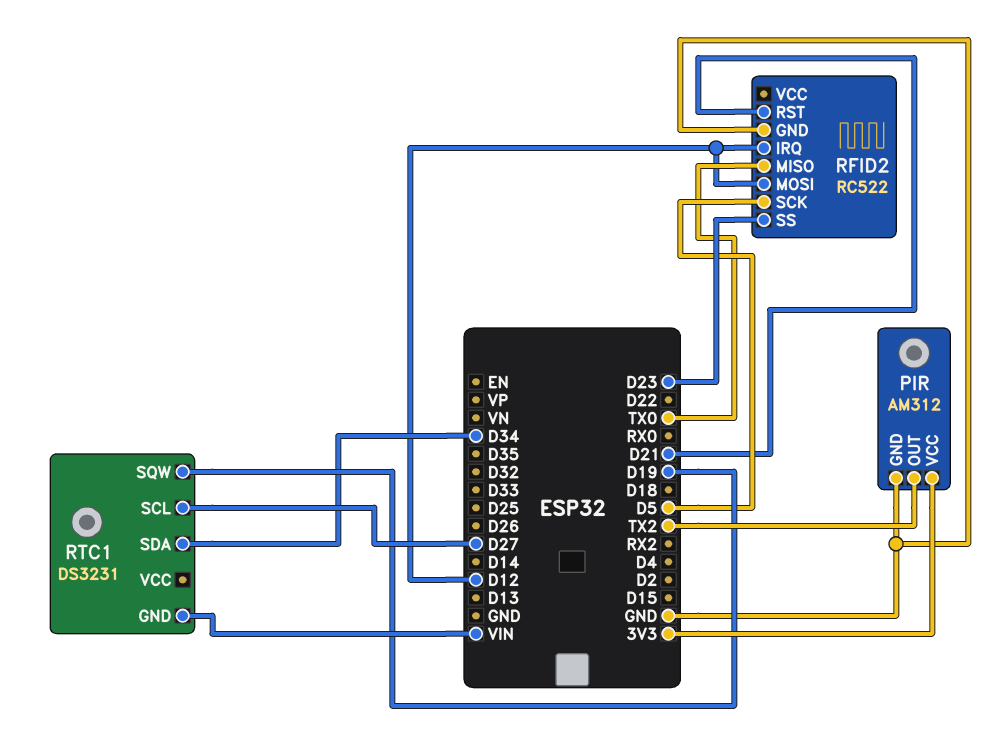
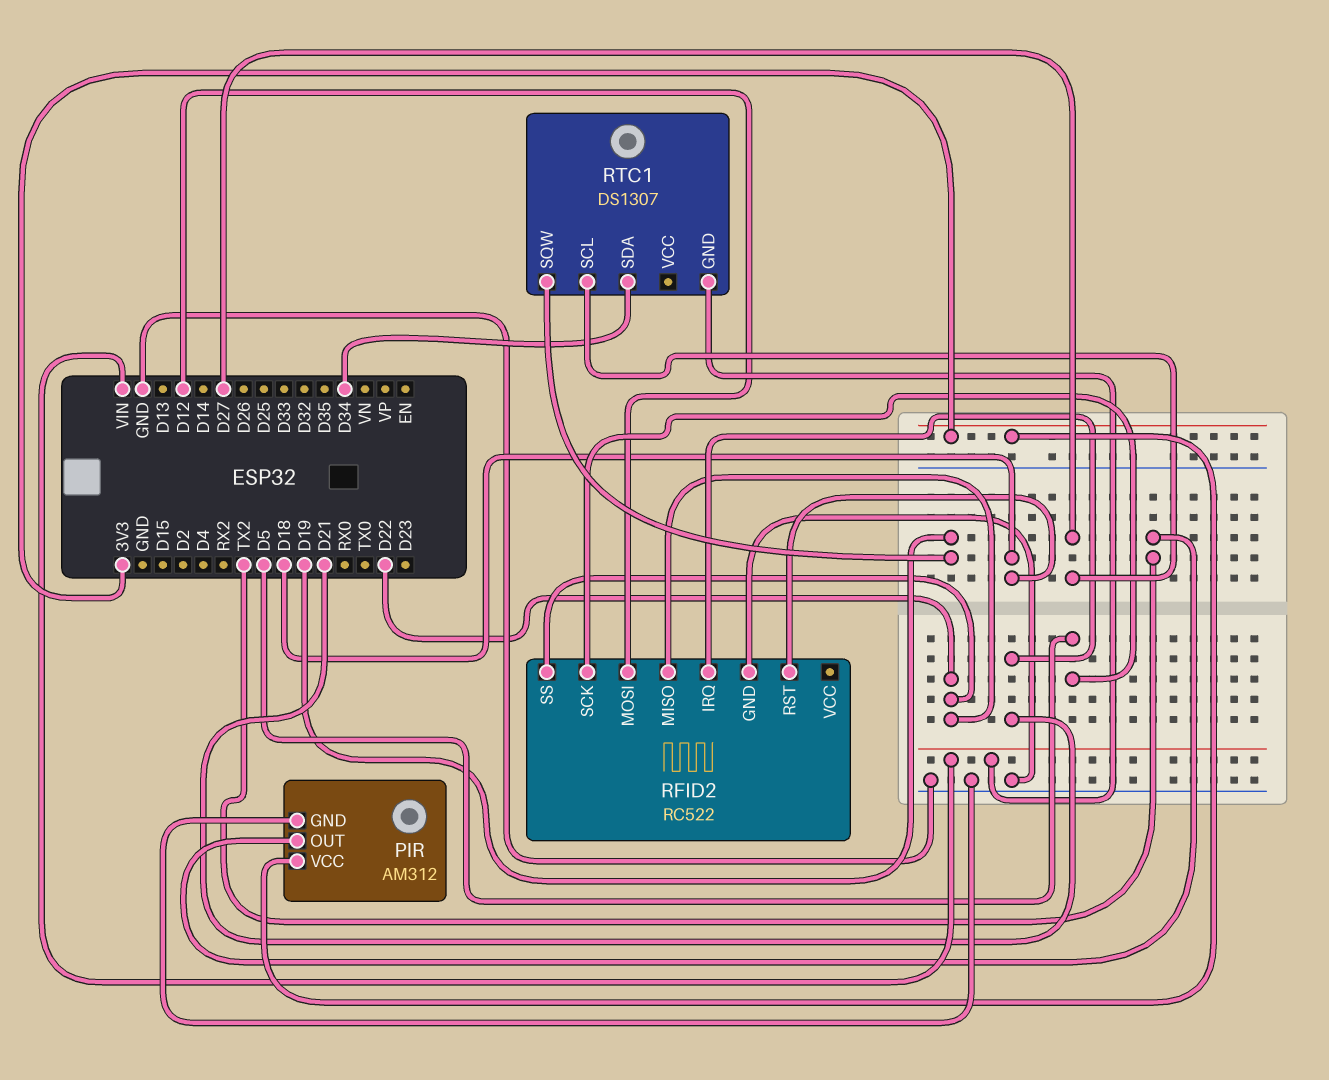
RFID2 pin IRQ: D12 -> D21
RFID2 pin MISO: TX0 -> D22
RFID2 pin RST: D21 -> D18
RFID2 pin SS: D23 -> D22
RTC1: DS3231 -> DS1307

